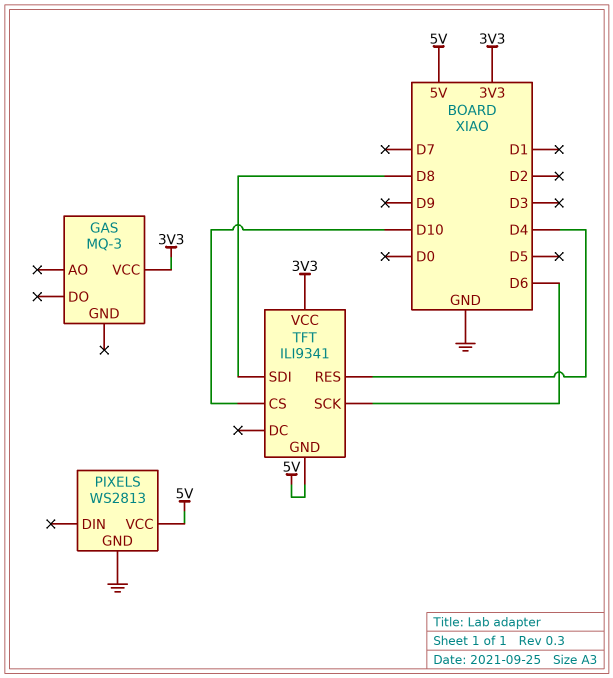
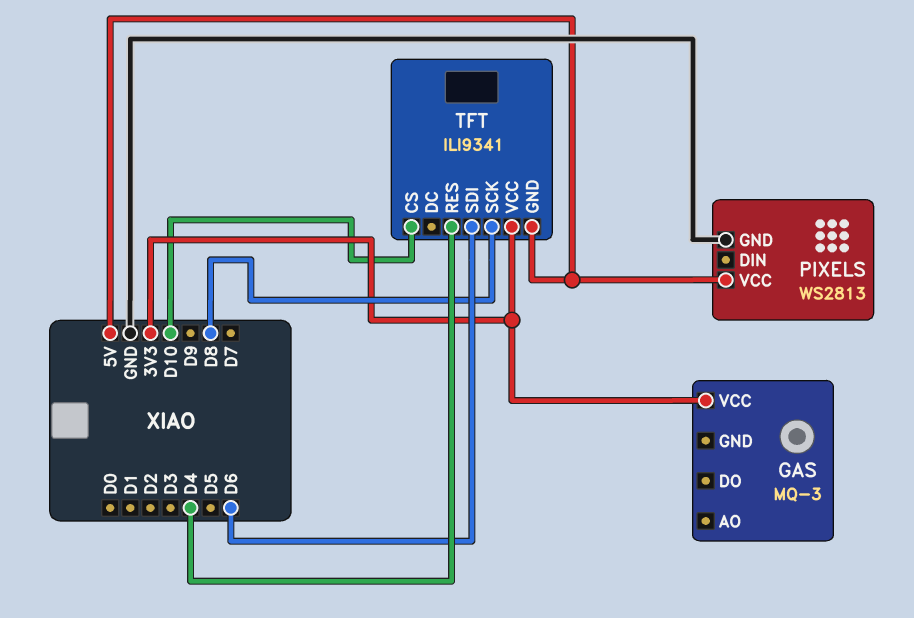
TFT pin SCK: D6 -> D8
TFT pin SDI: D8 -> D6

